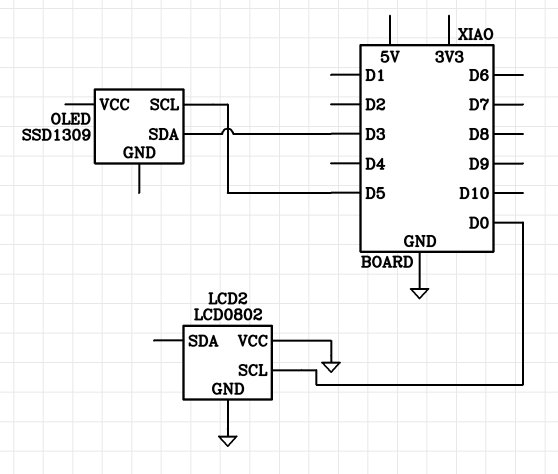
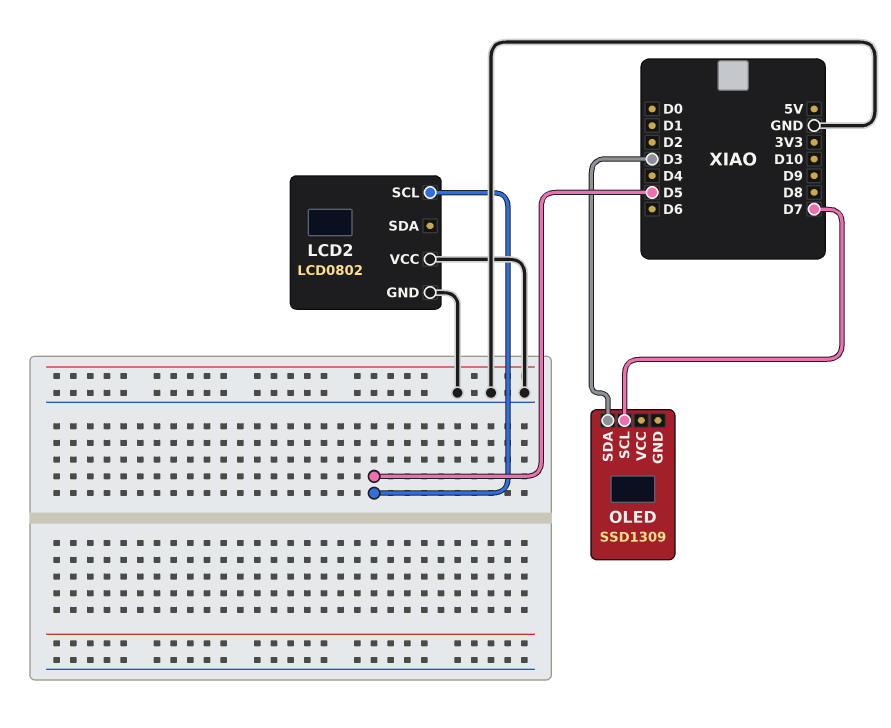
LCD2 pin SCL: D0 -> D5
OLED pin SCL: D5 -> D7

